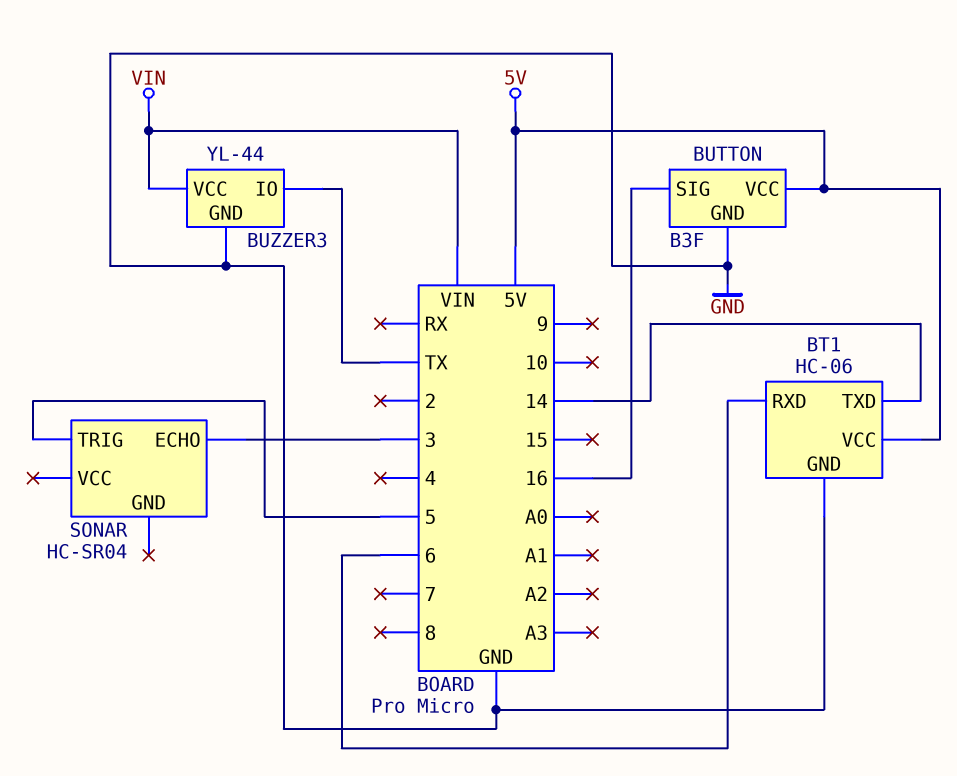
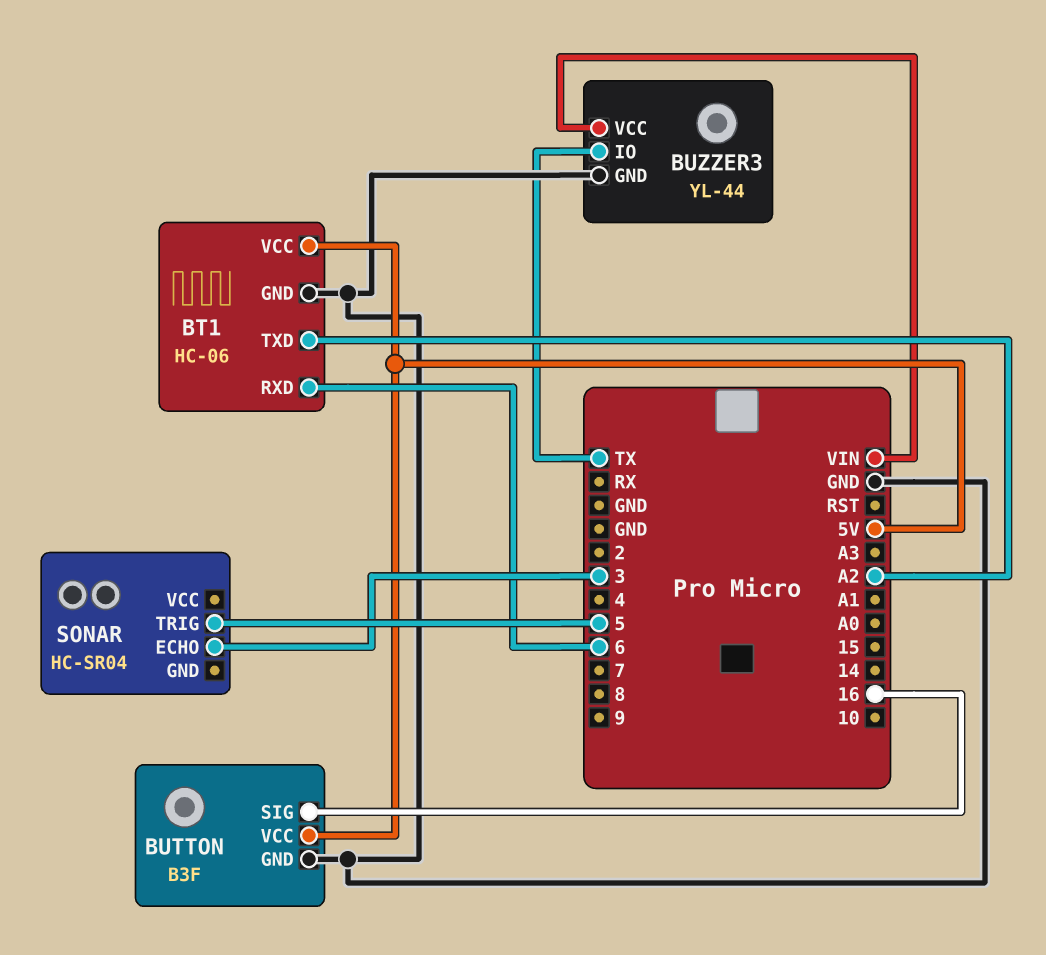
BT1 pin TXD: 14 -> A2

